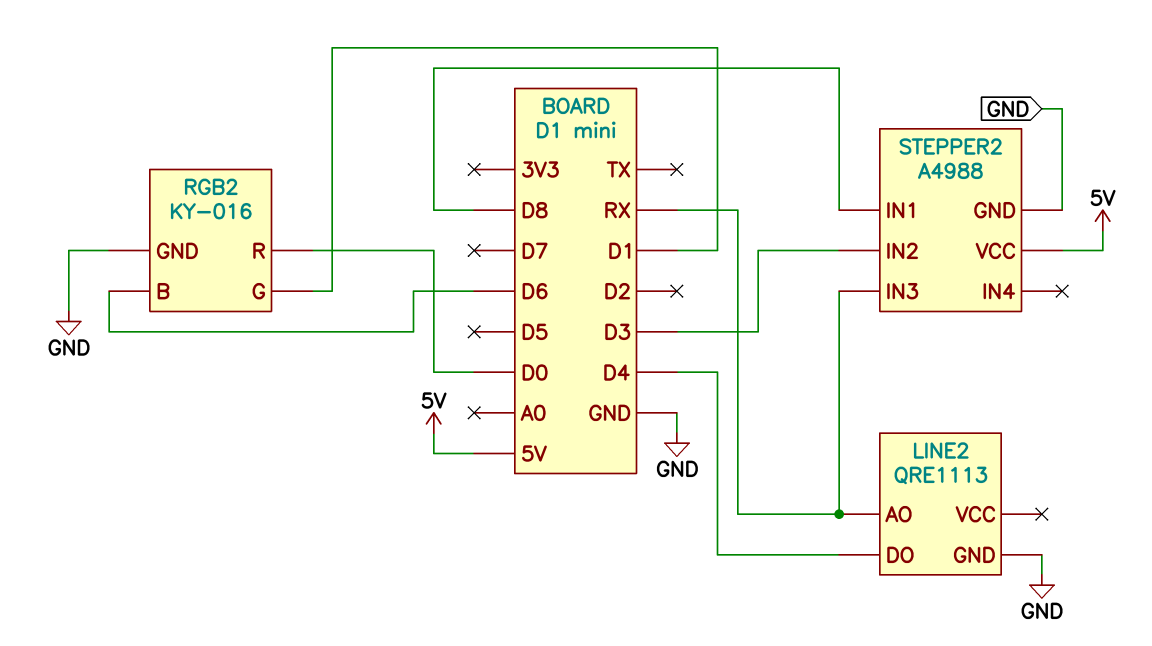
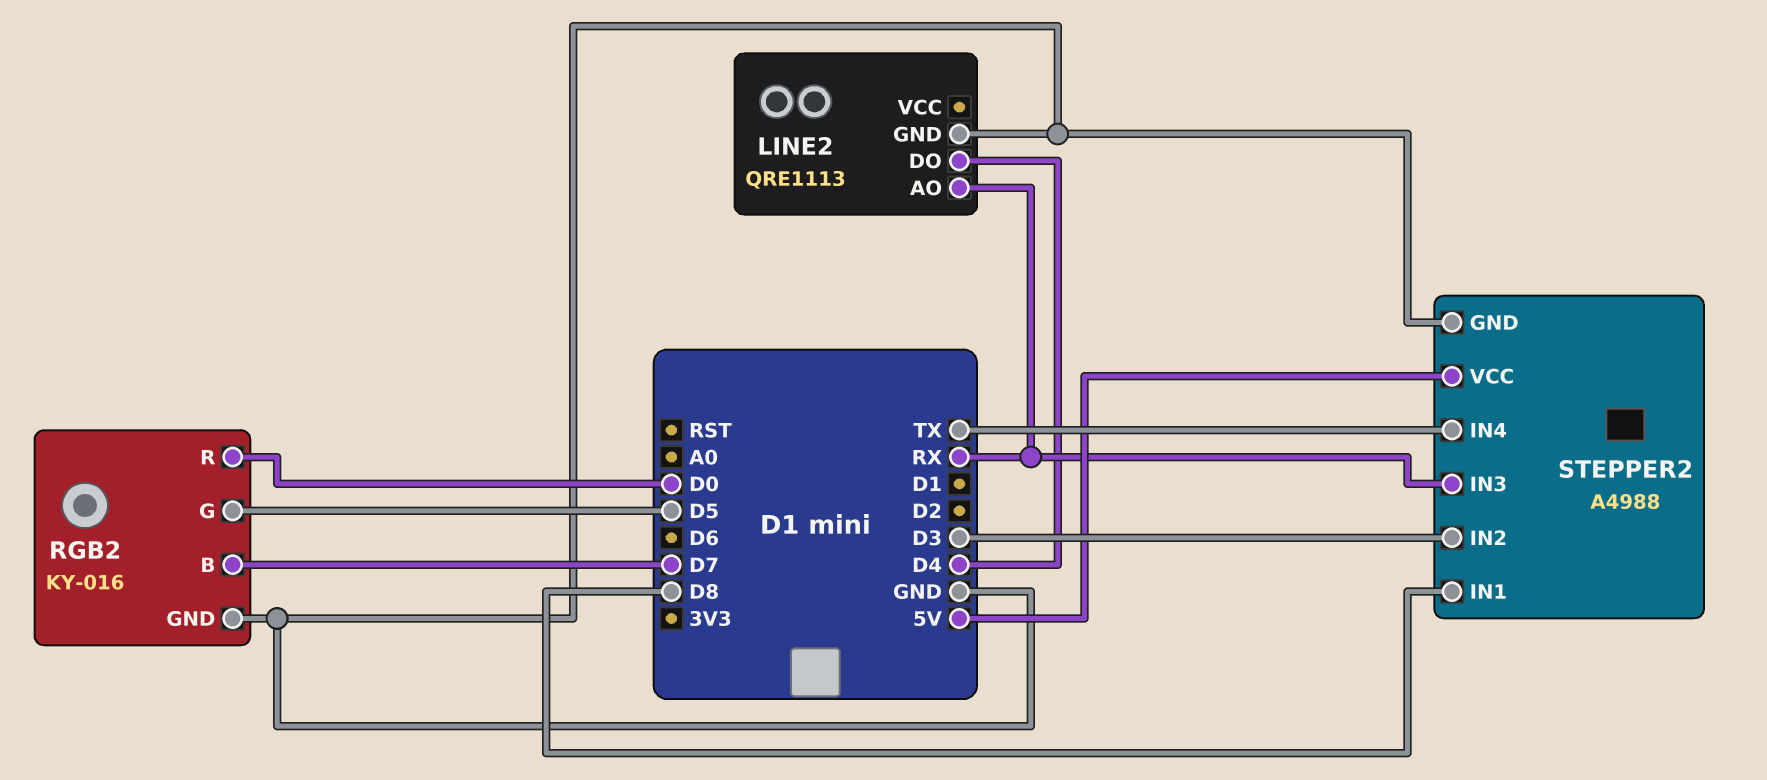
RGB2 pin B: D6 -> D7
RGB2 pin G: D1 -> D5
STEPPER2 pin IN4: none -> TX

